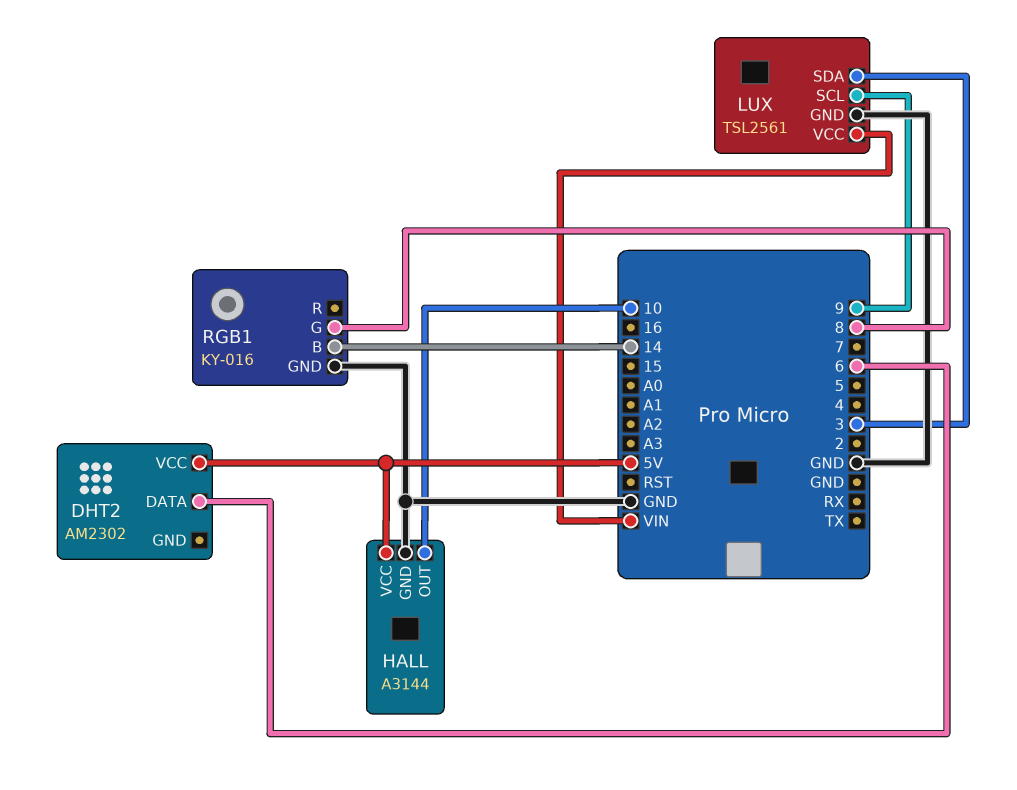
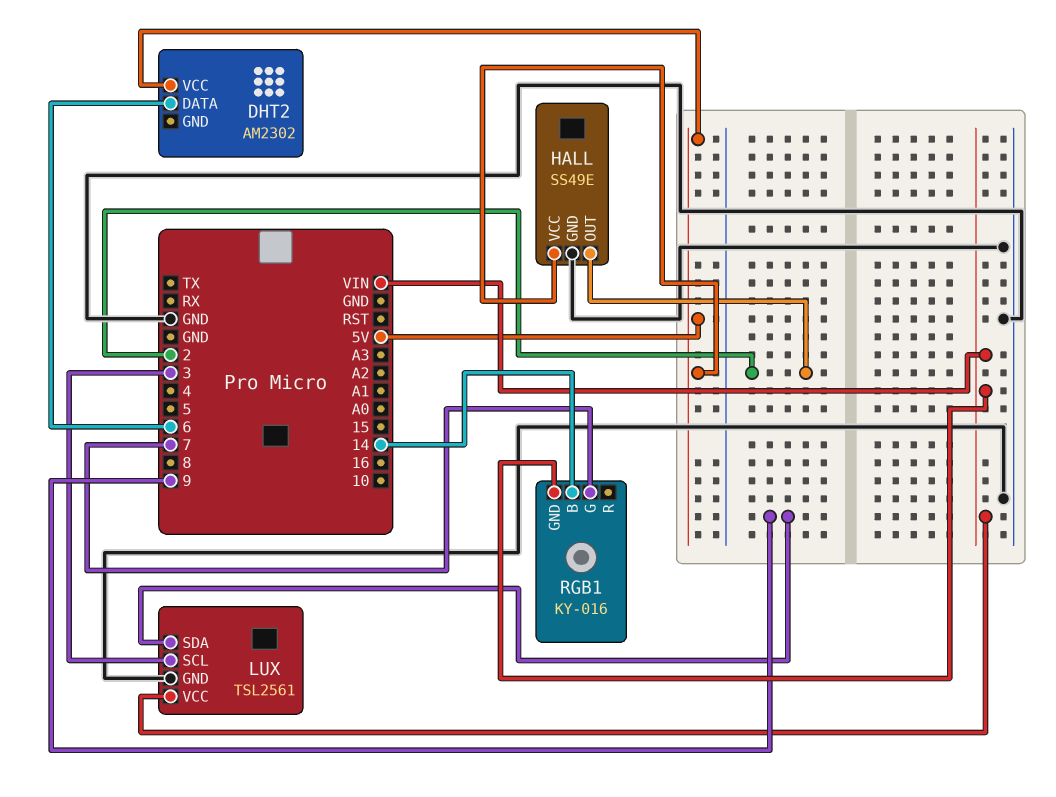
HALL: A3144 -> SS49E
HALL pin OUT: 10 -> 2
LUX pin SCL: 9 -> 3
LUX pin SDA: 3 -> 9
RGB1 pin G: 8 -> 7
RGB1 pin GND: GND -> VIN

